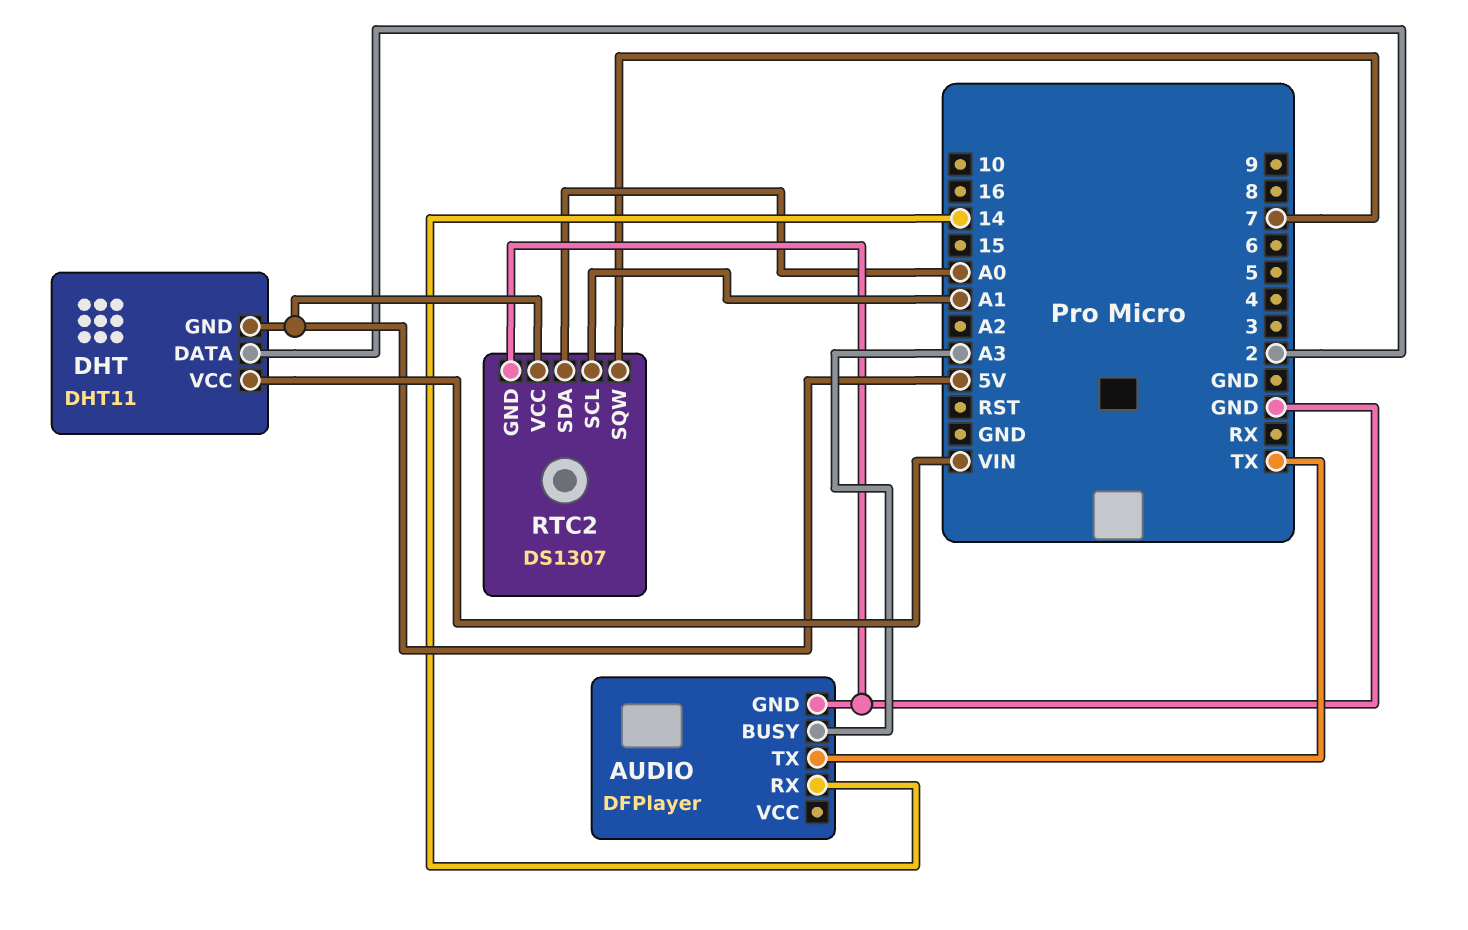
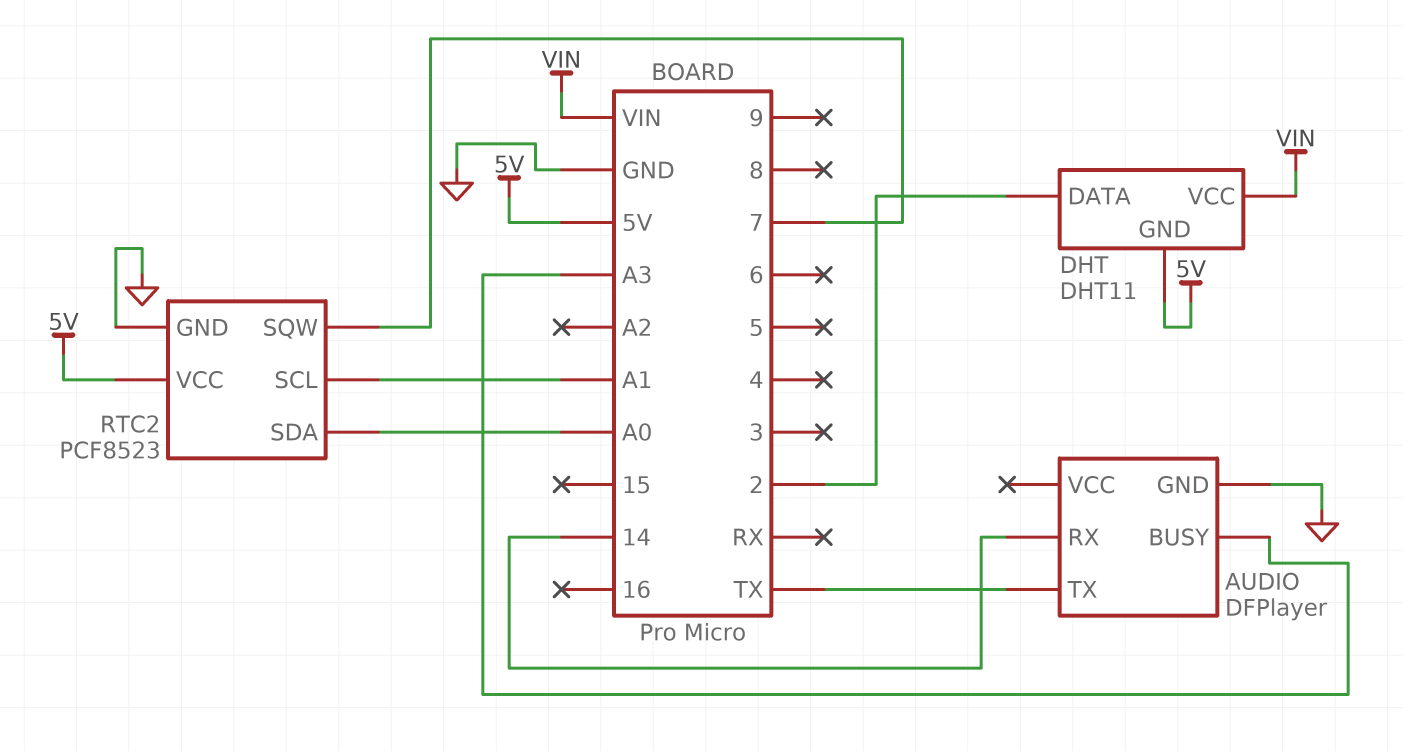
RTC2: DS1307 -> PCF8523

